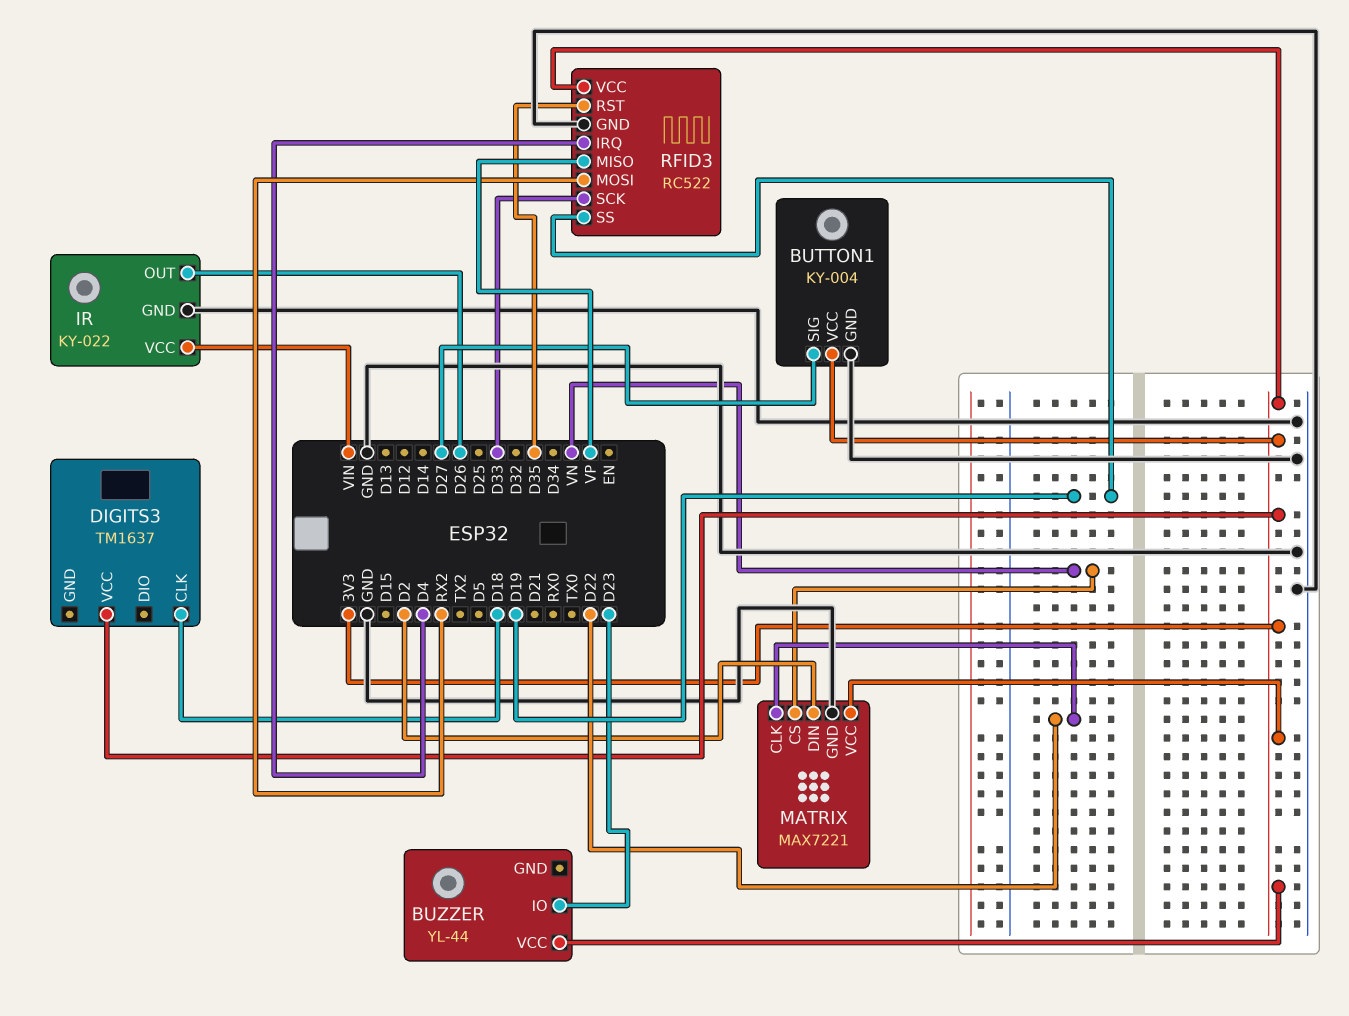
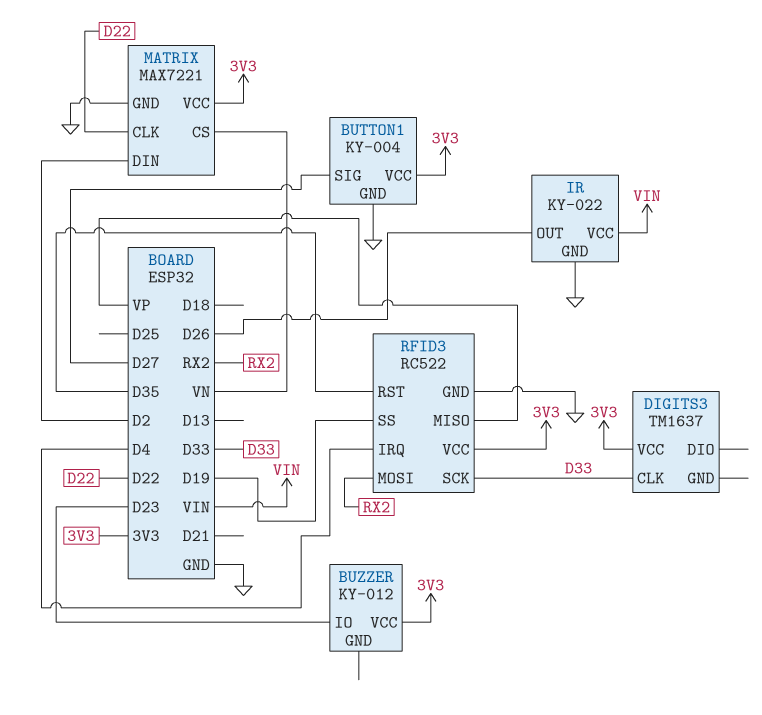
BUZZER: YL-44 -> KY-012
DIGITS3 pin CLK: D18 -> D33

